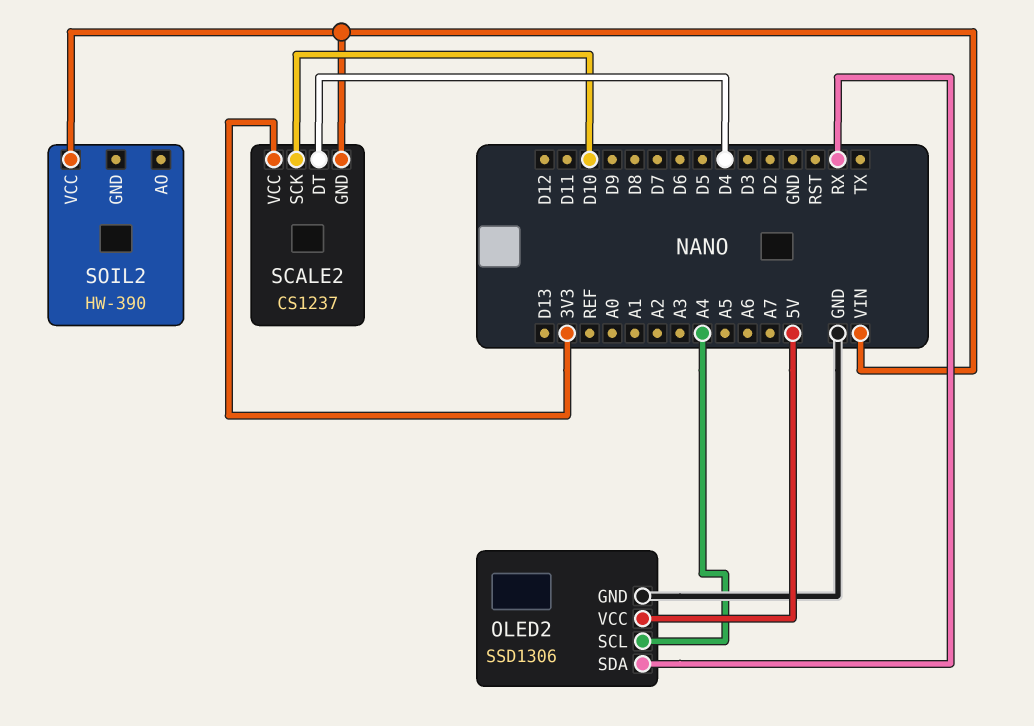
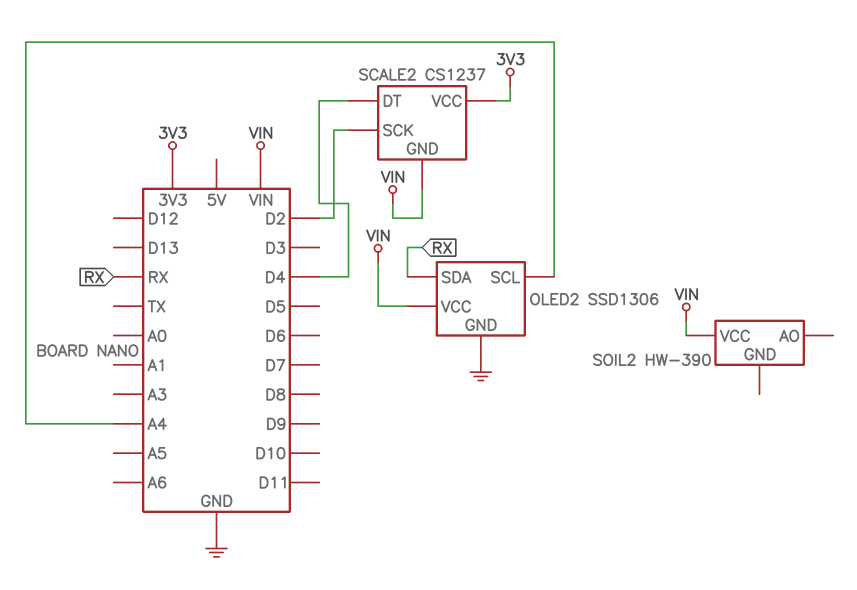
OLED2 pin VCC: 5V -> VIN
SCALE2 pin SCK: D10 -> D2

